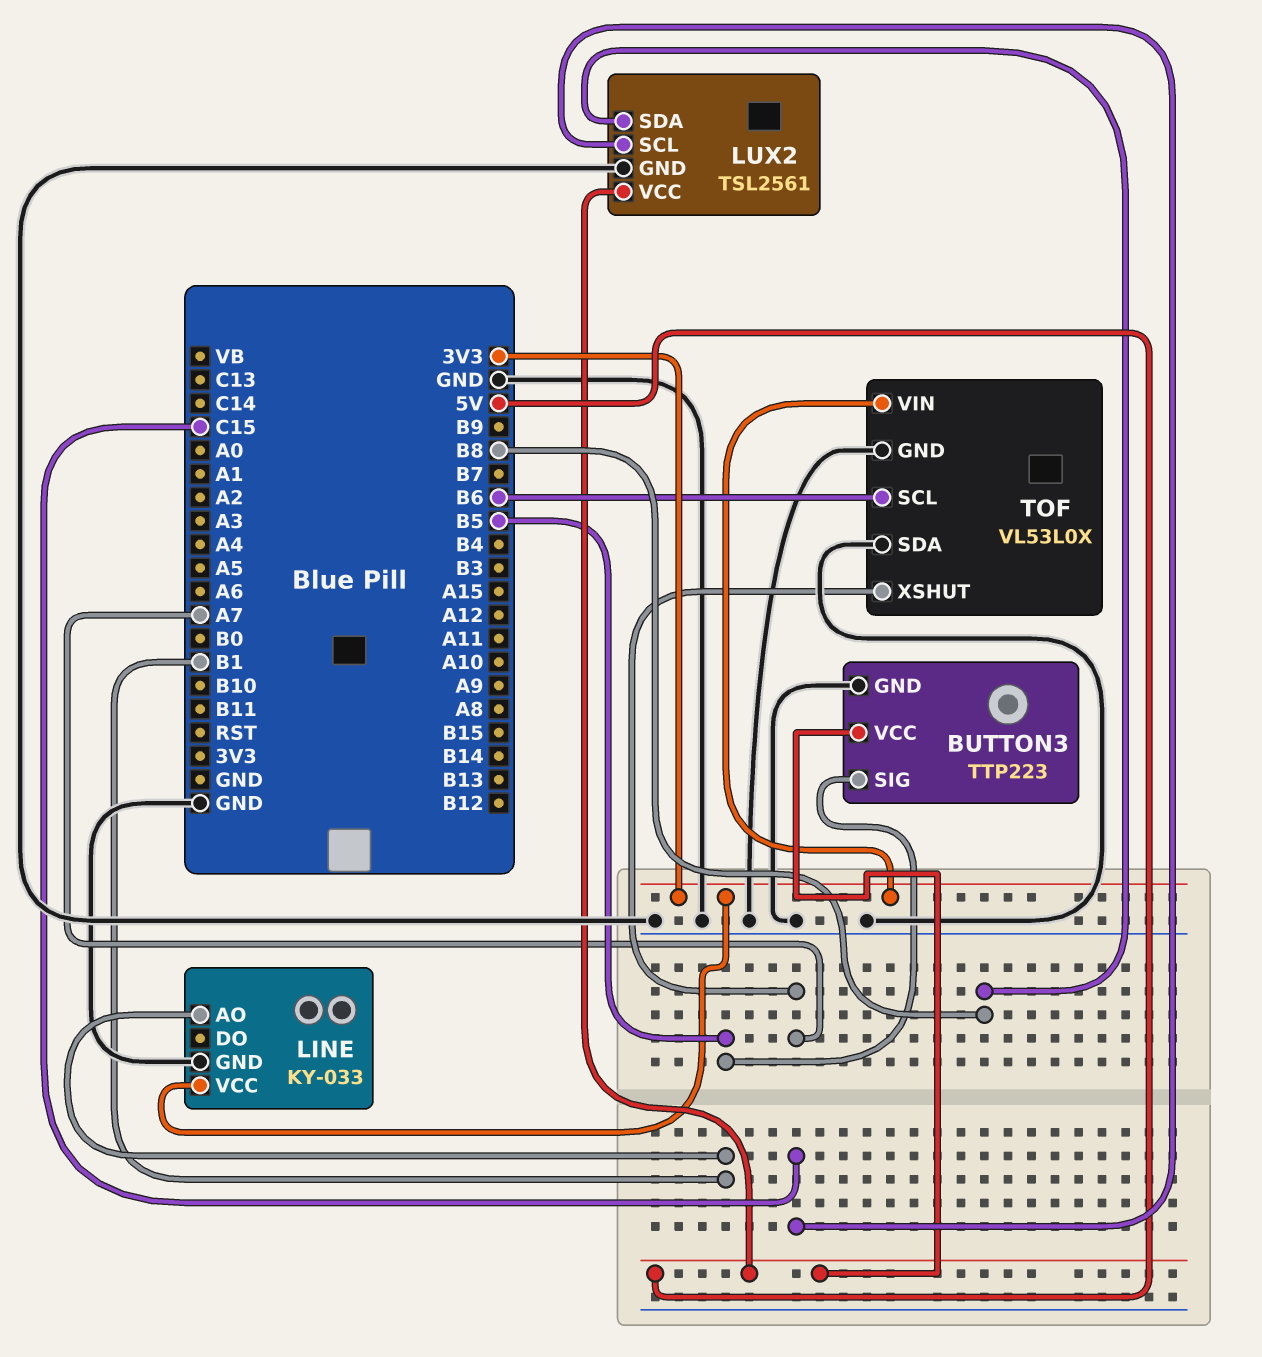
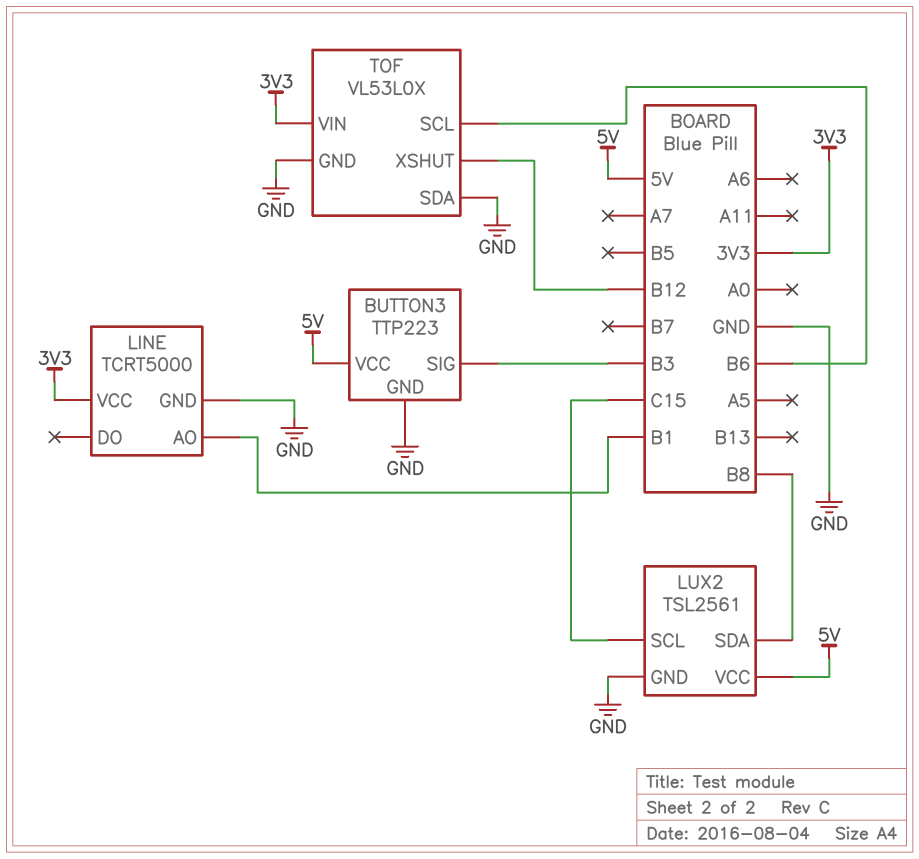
BUTTON3 pin SIG: B5 -> B3
LINE: KY-033 -> TCRT5000
TOF pin XSHUT: A7 -> B12

